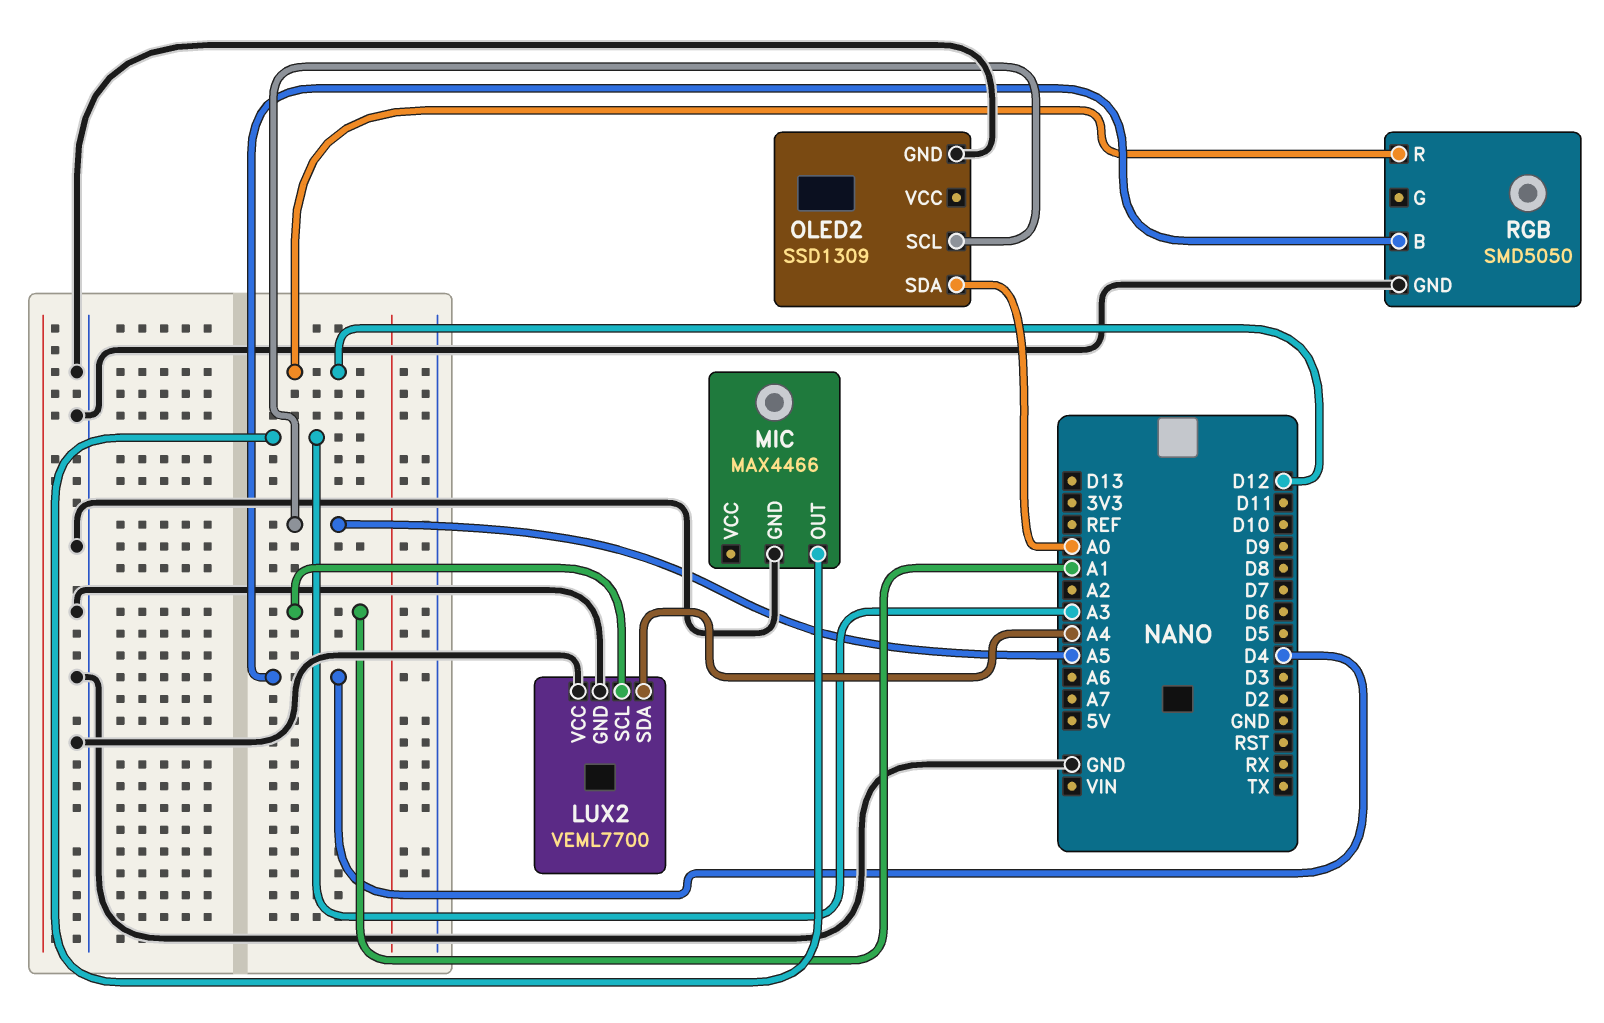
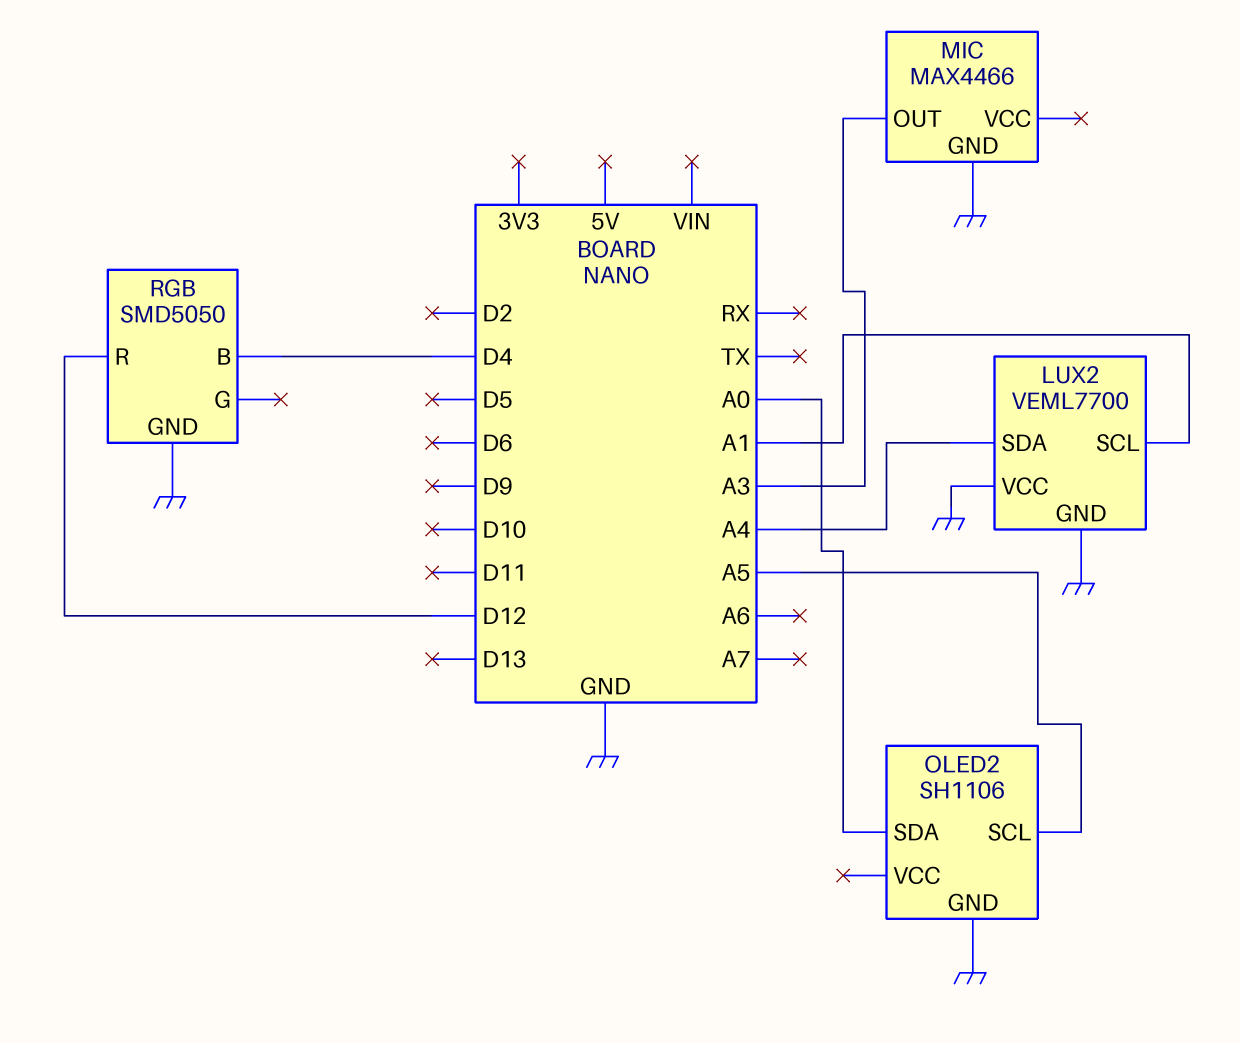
OLED2: SSD1309 -> SH1106

